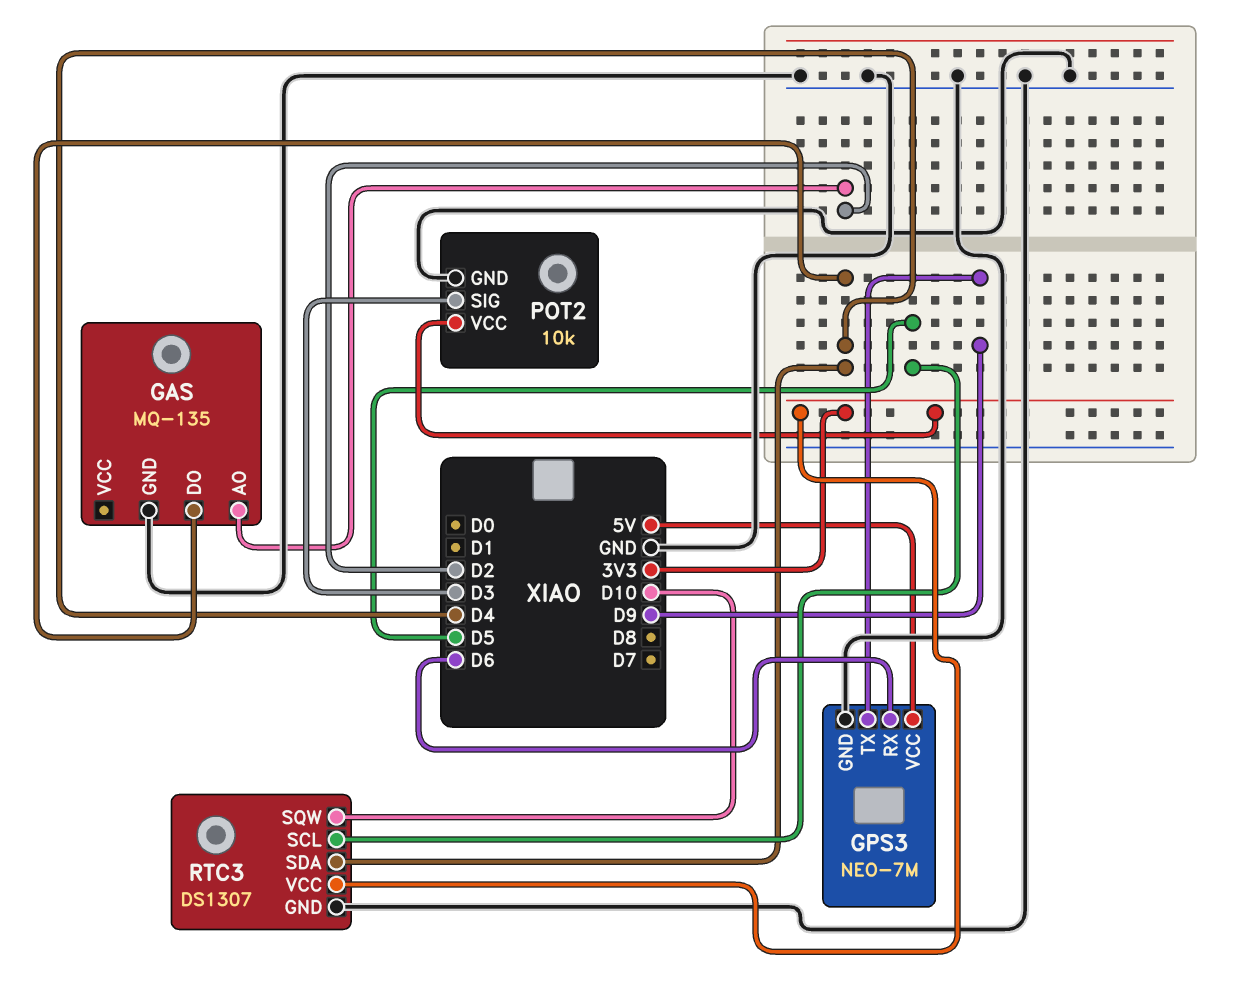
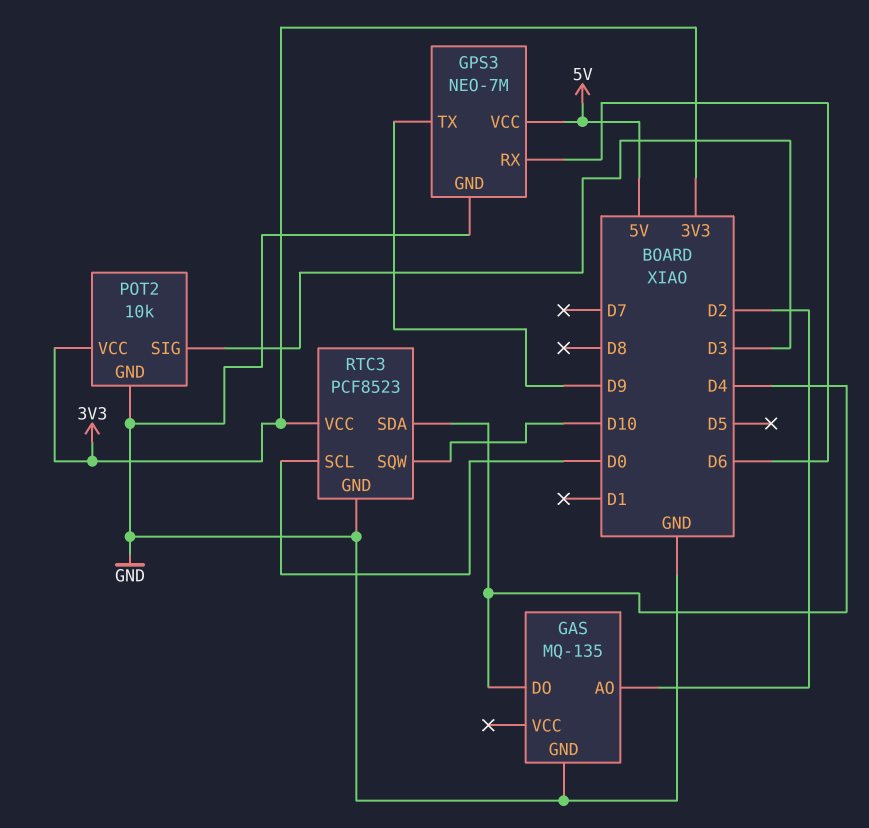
RTC3: DS1307 -> PCF8523
RTC3 pin SCL: D5 -> D0

